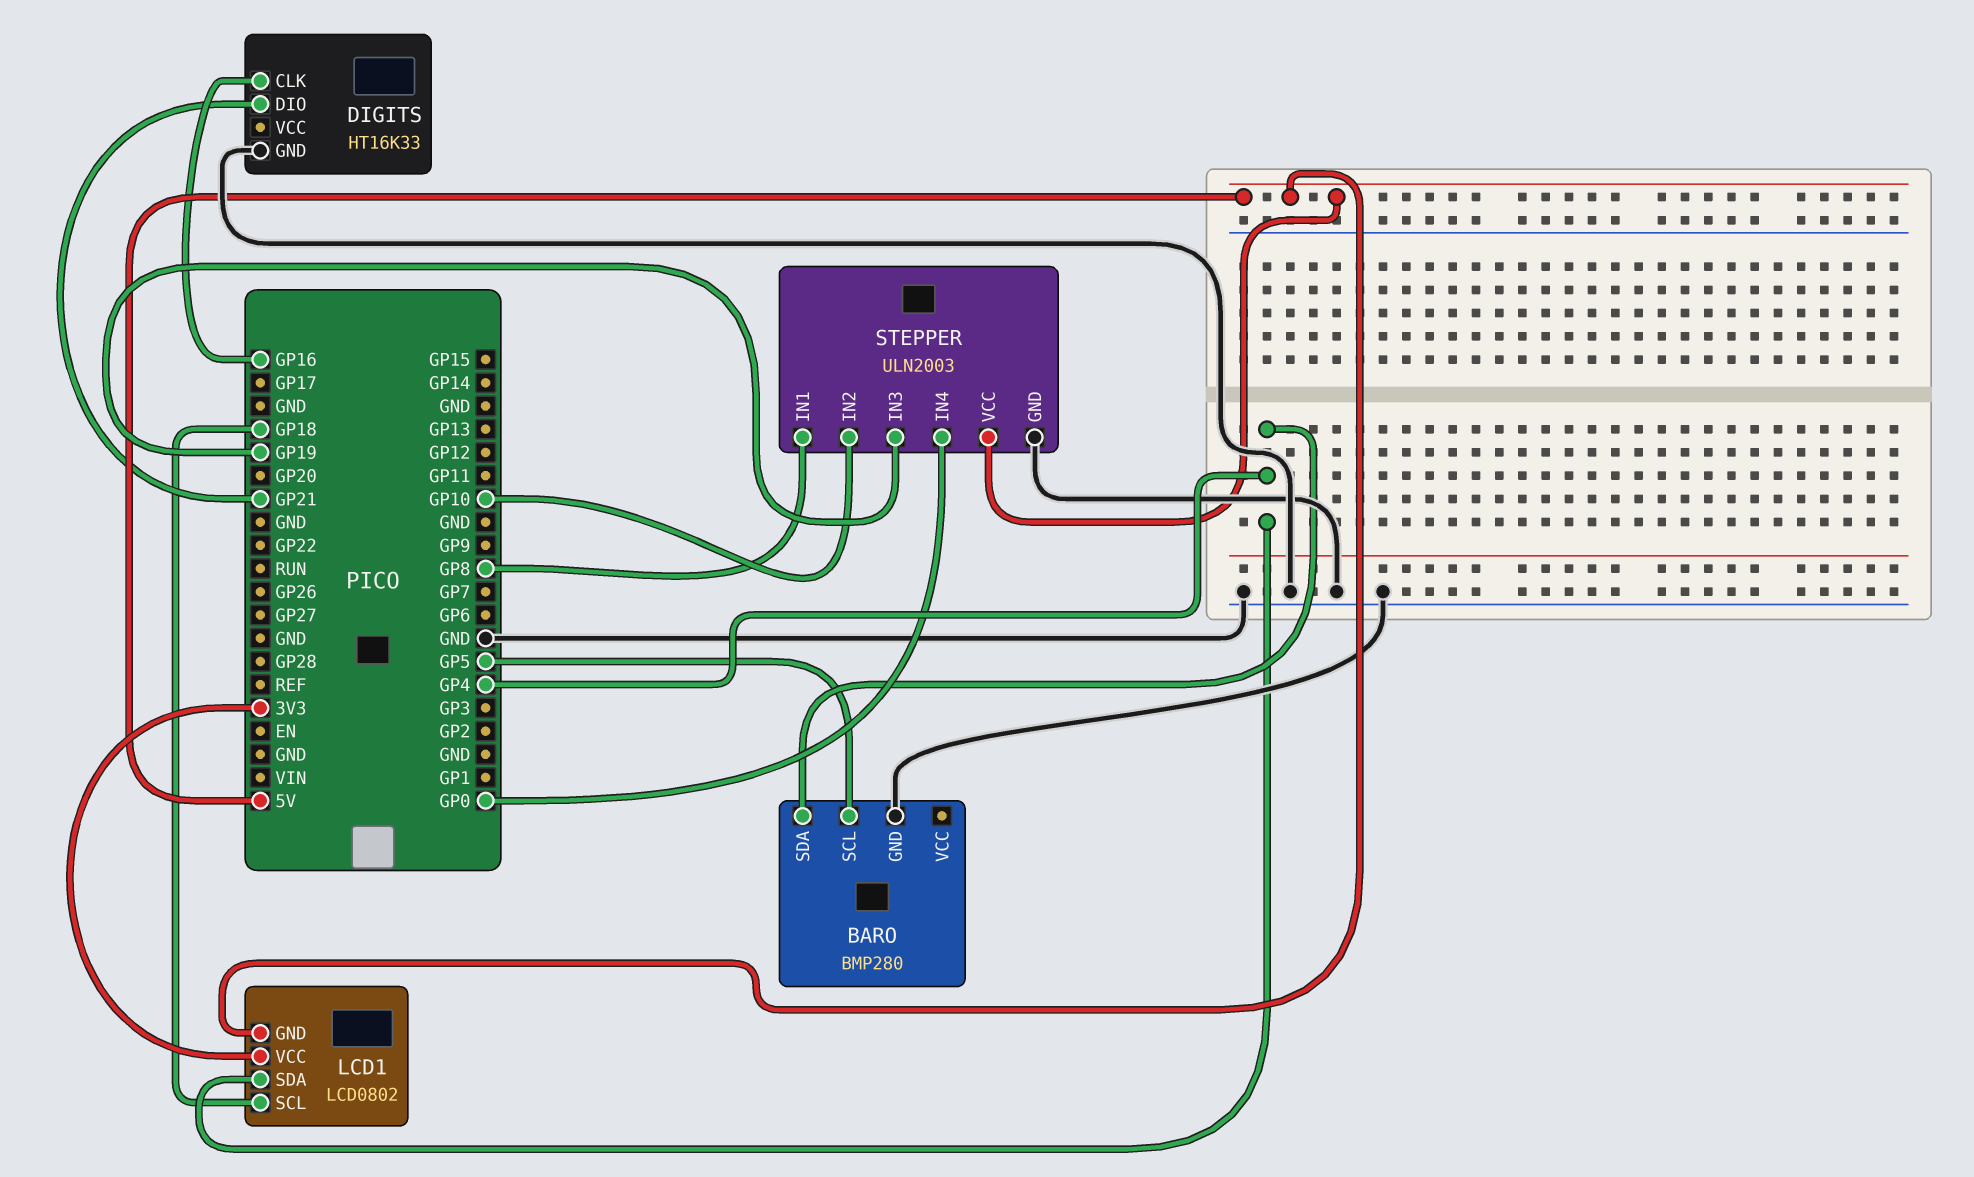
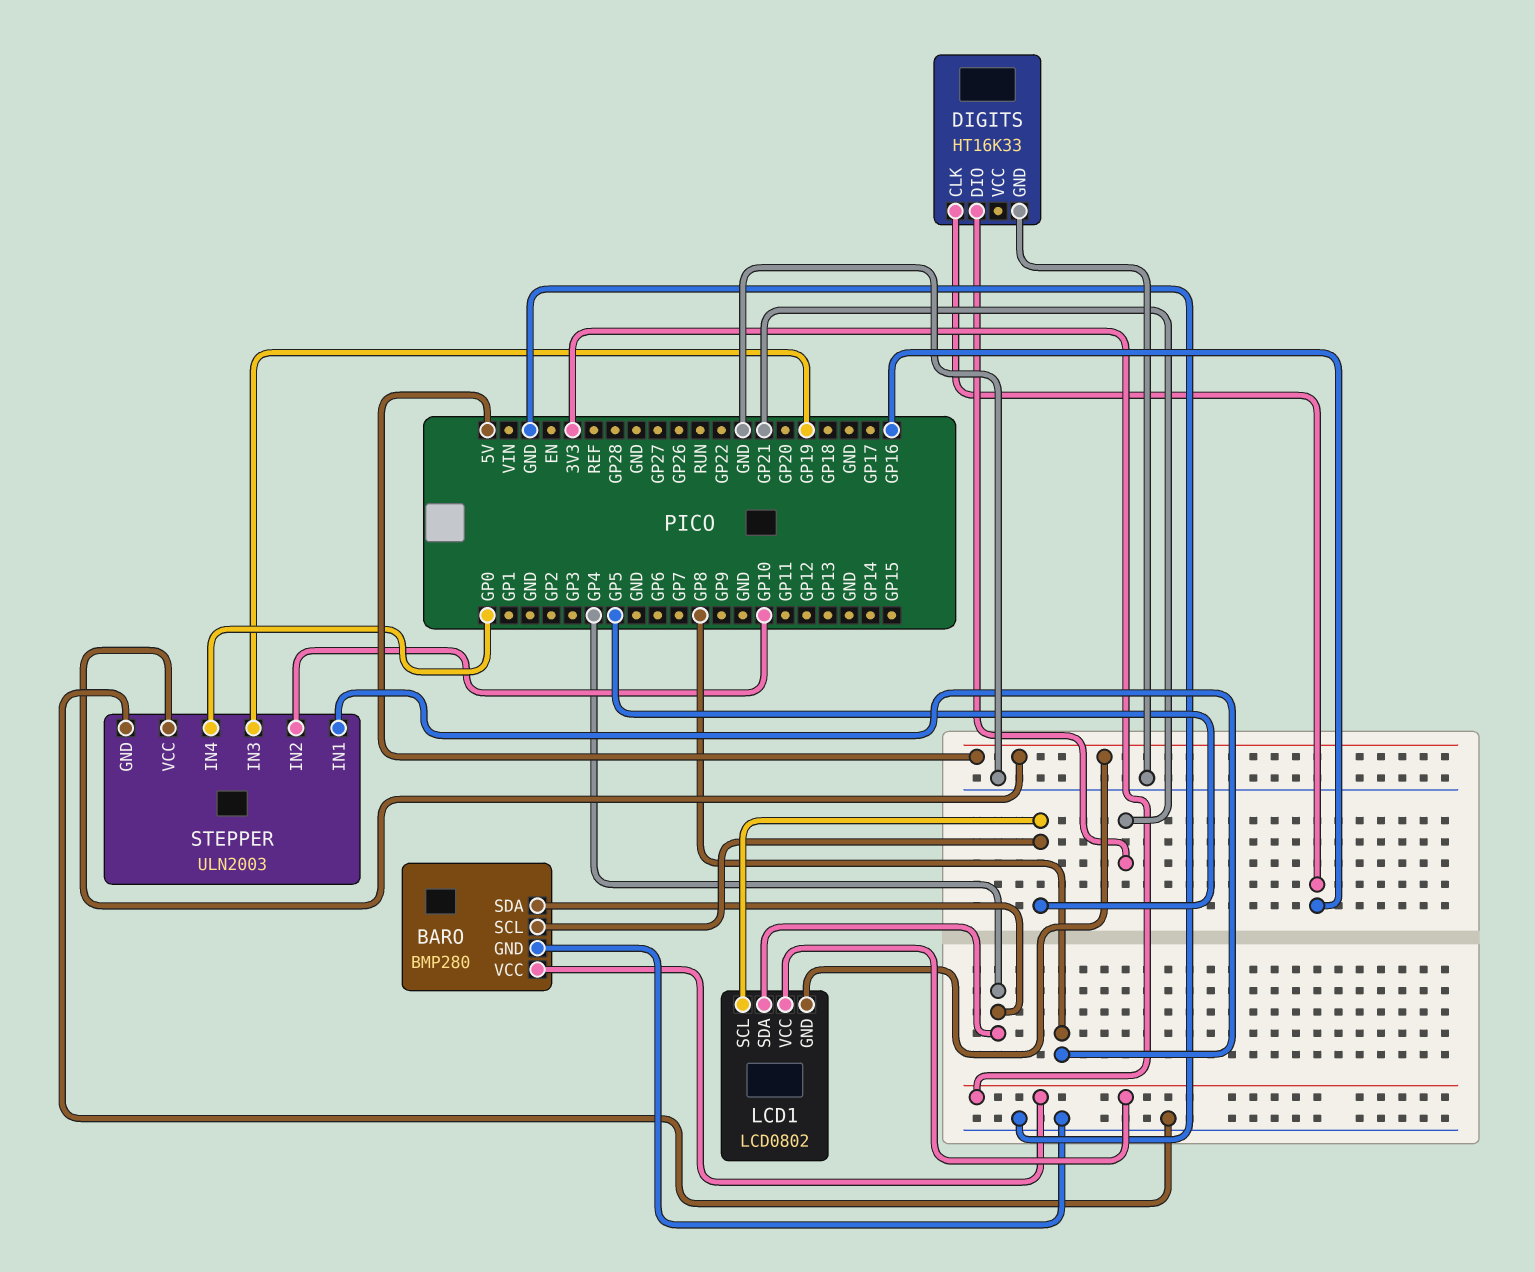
BARO pin VCC: none -> 3V3
LCD1 pin SCL: GP18 -> GP5

